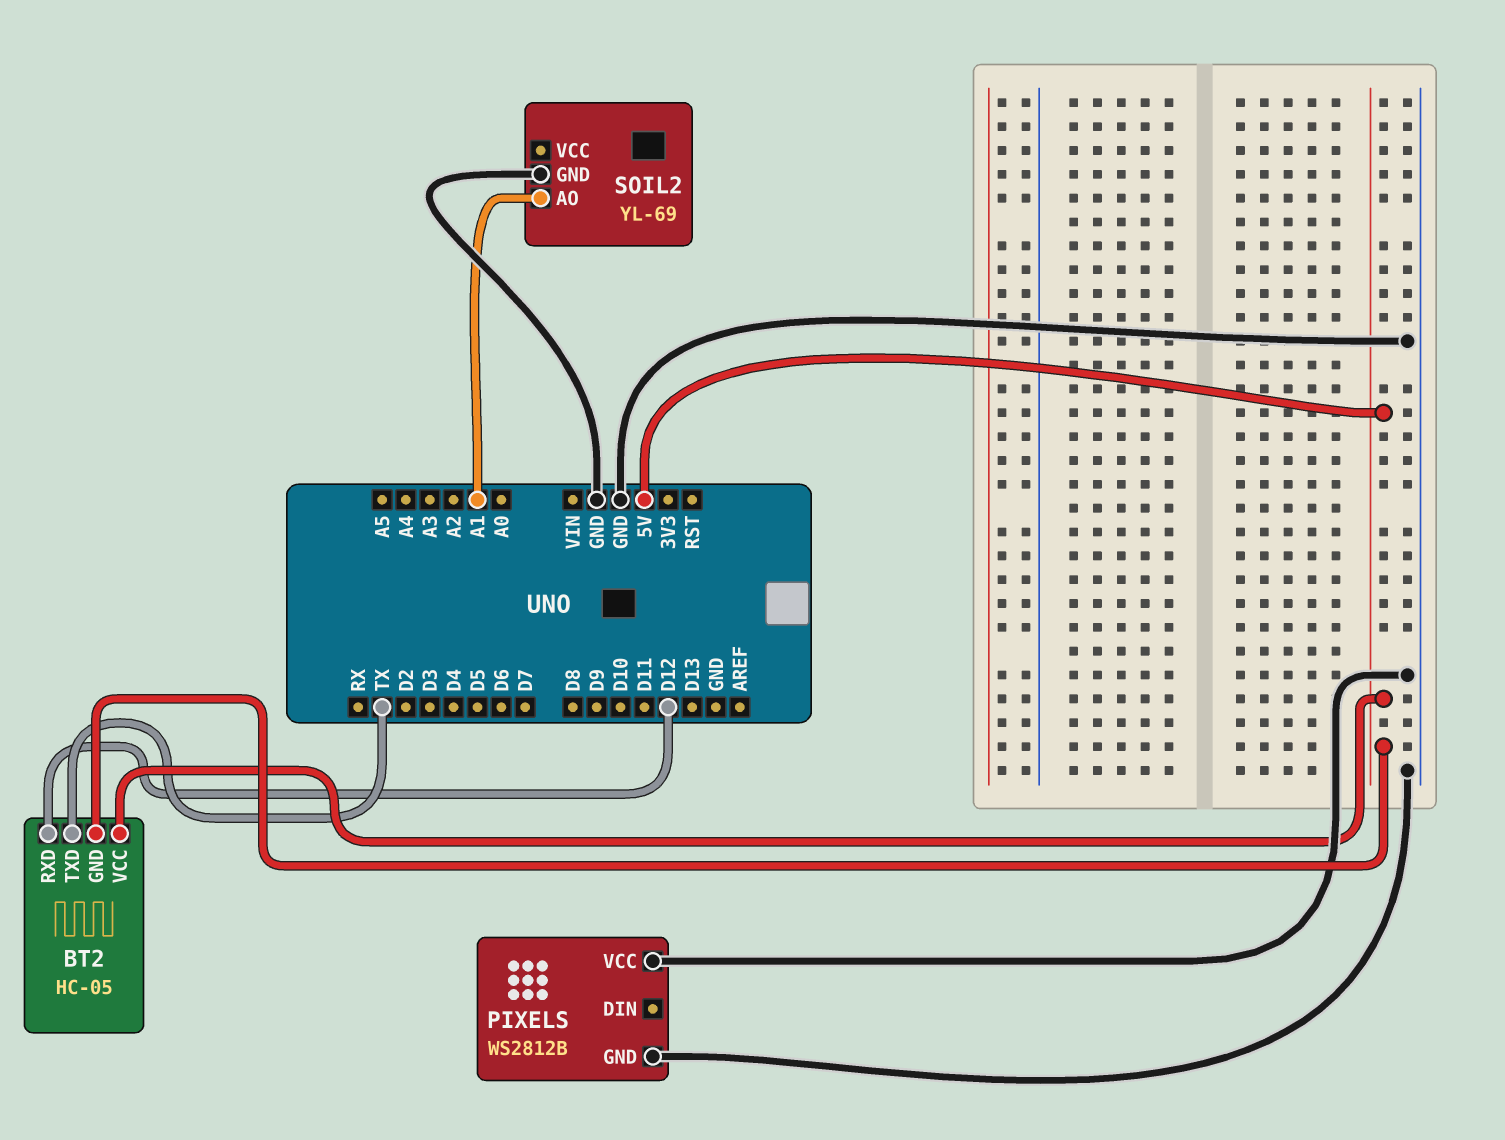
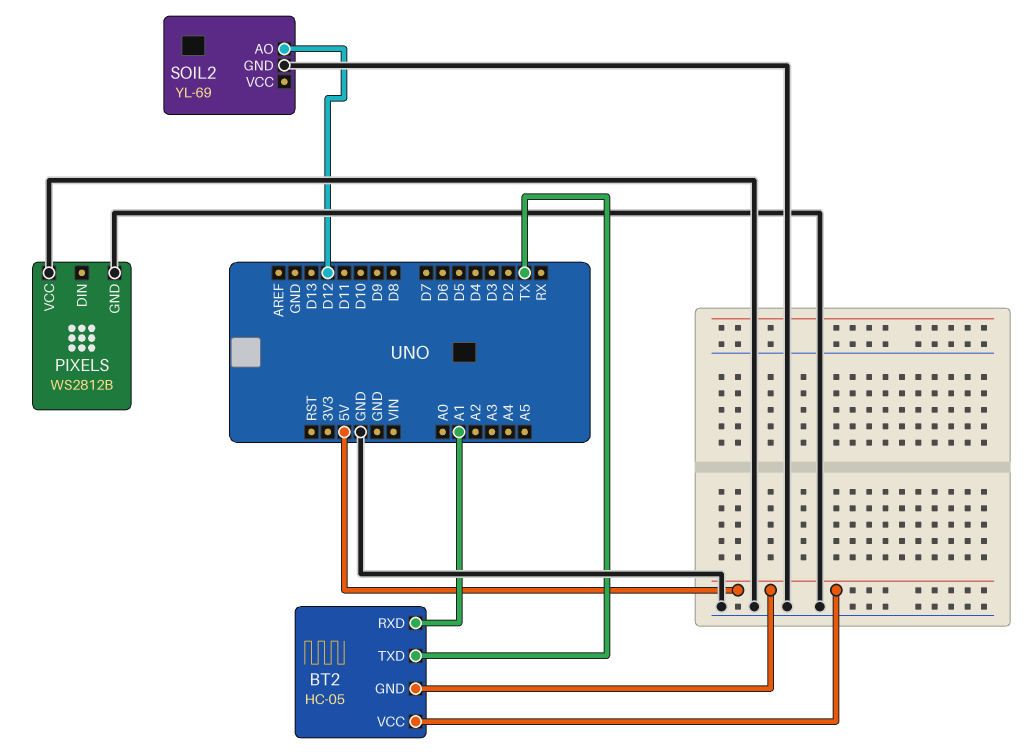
BT2 pin RXD: D12 -> A1
SOIL2 pin AO: A1 -> D12

